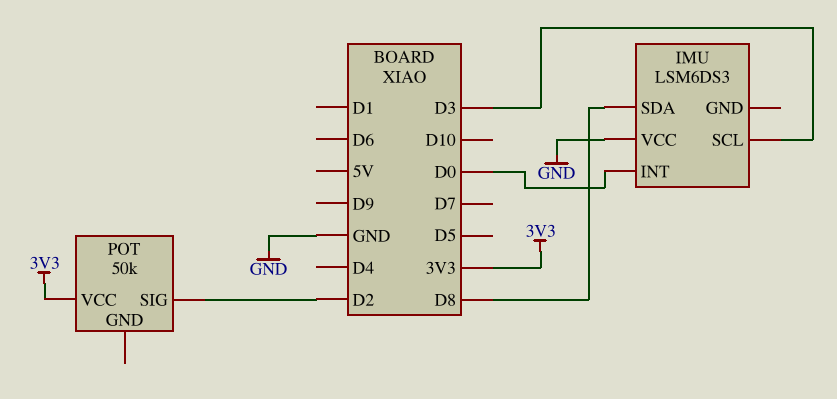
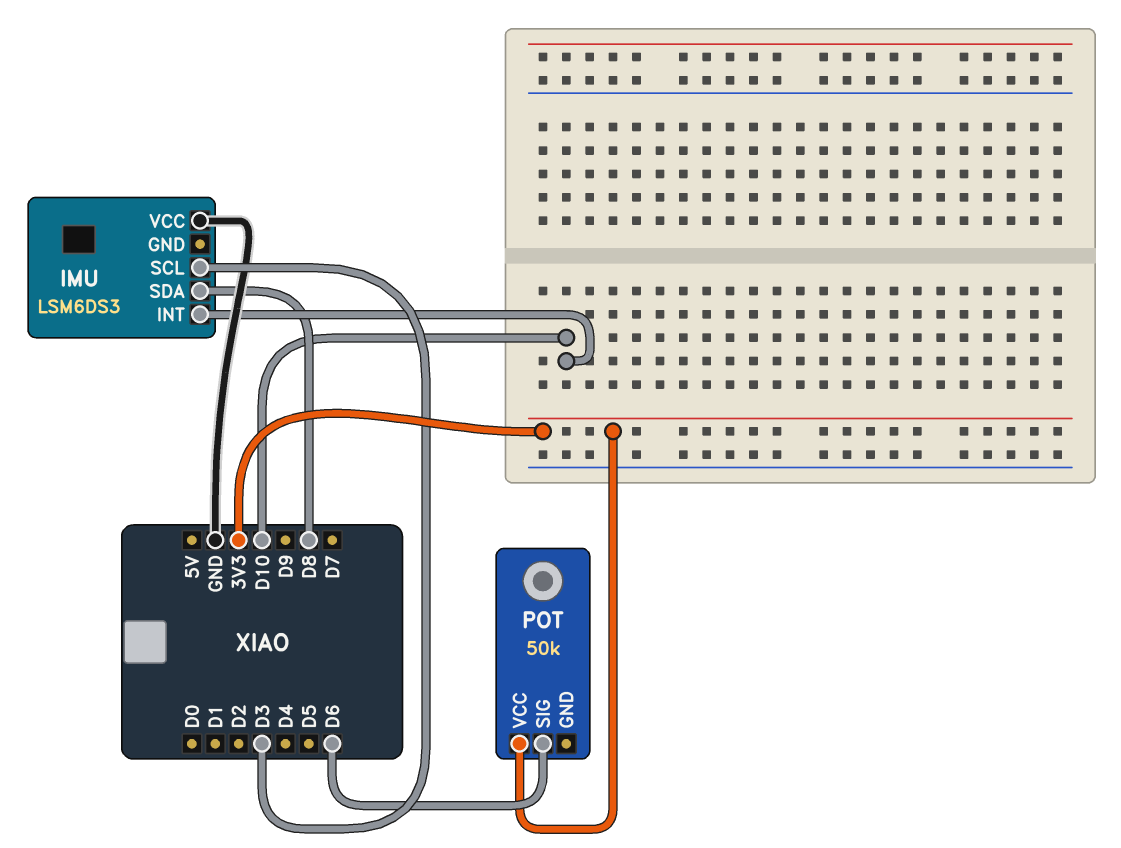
IMU pin INT: D0 -> D10
POT pin SIG: D2 -> D6

